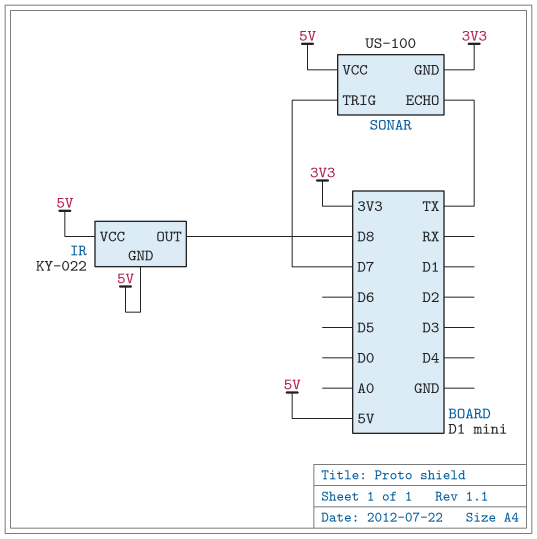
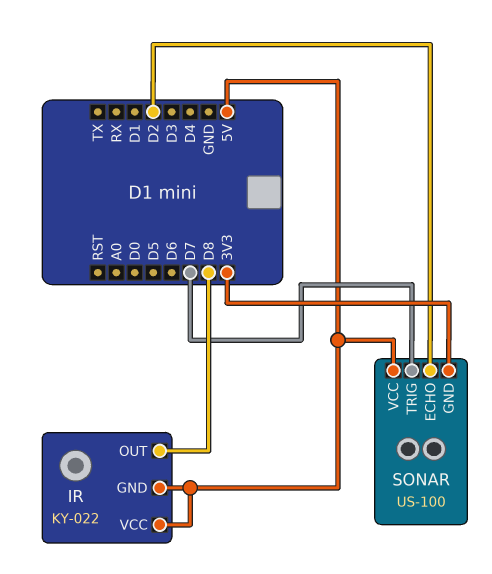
SONAR pin ECHO: TX -> D2

